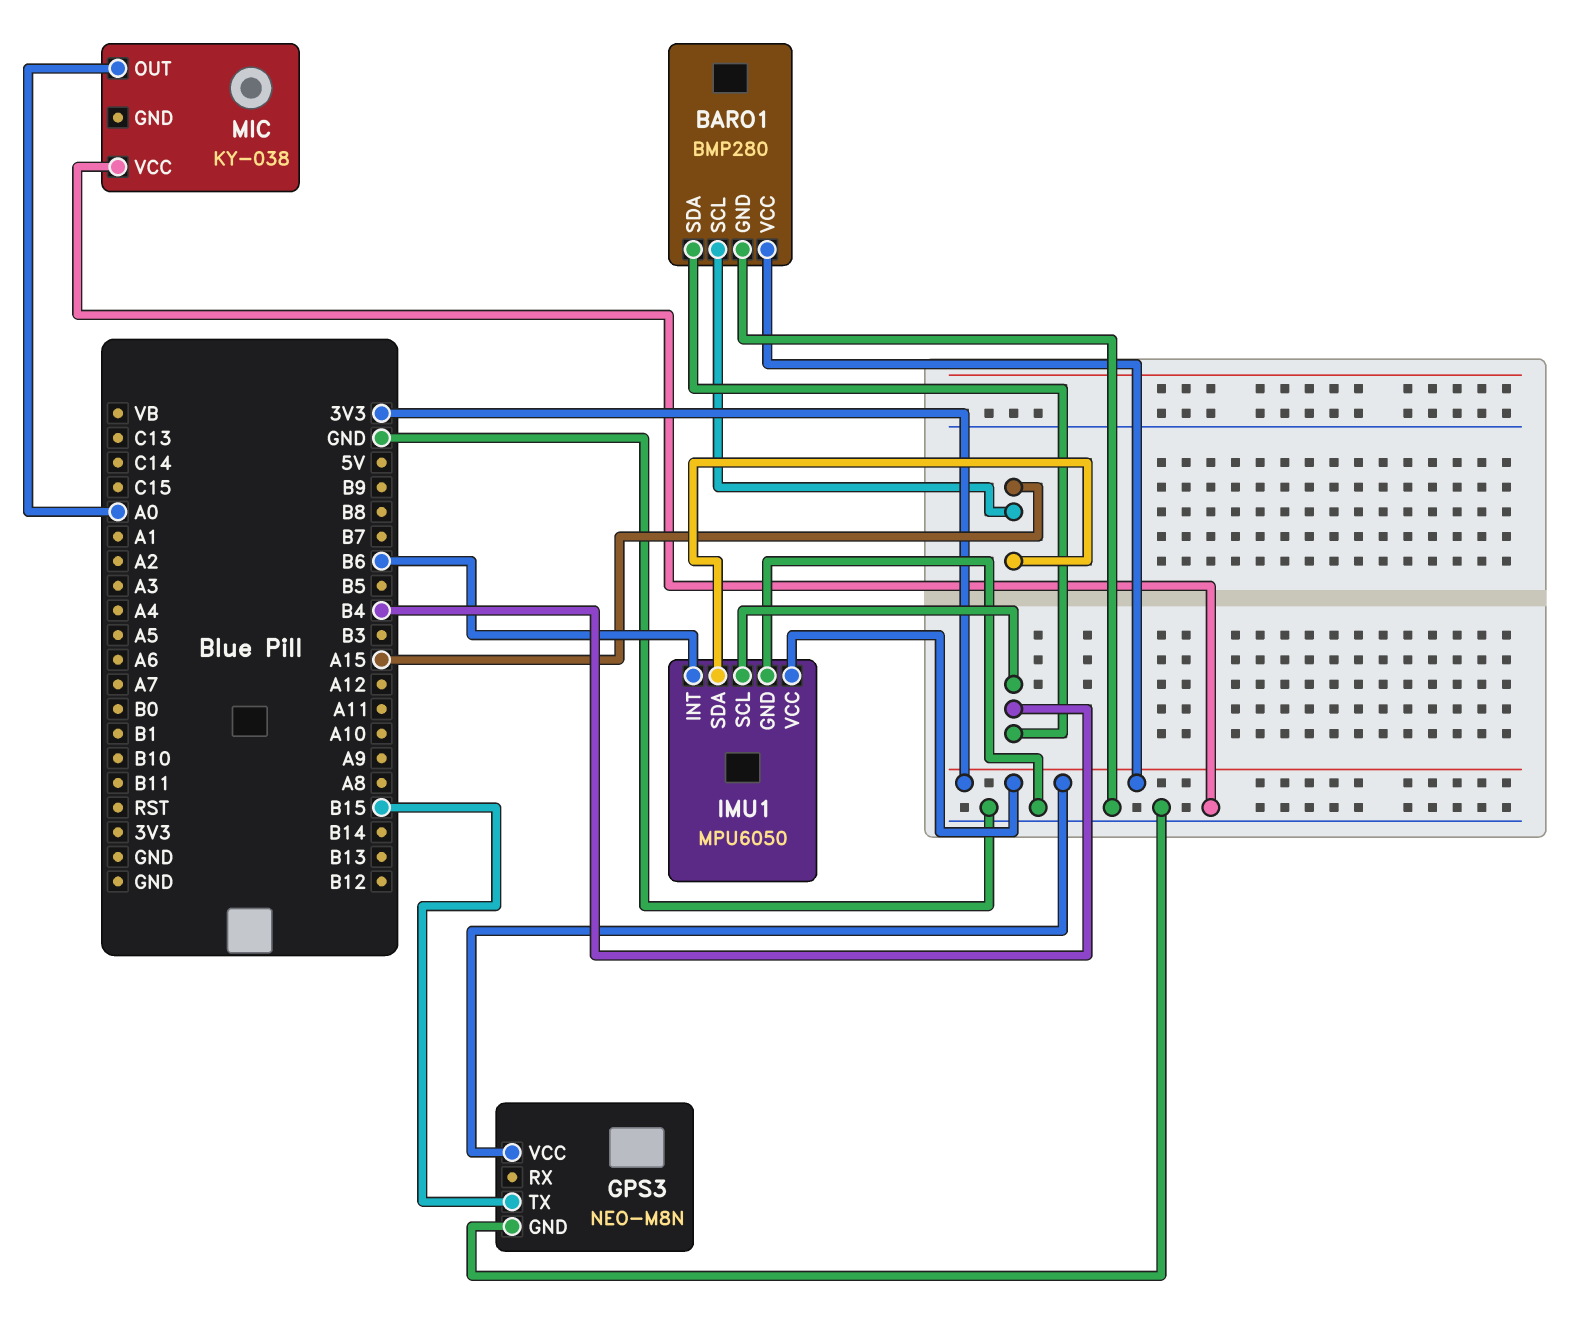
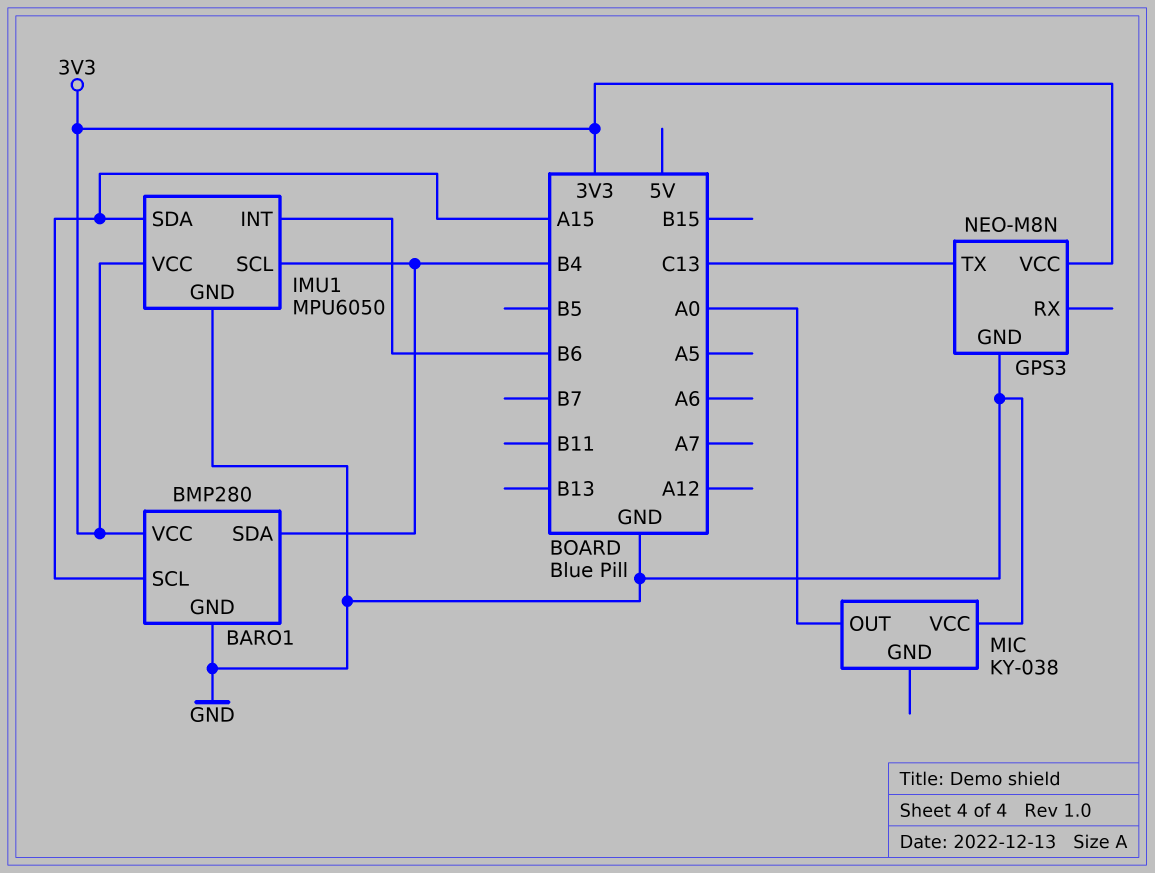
GPS3 pin TX: B15 -> C13

